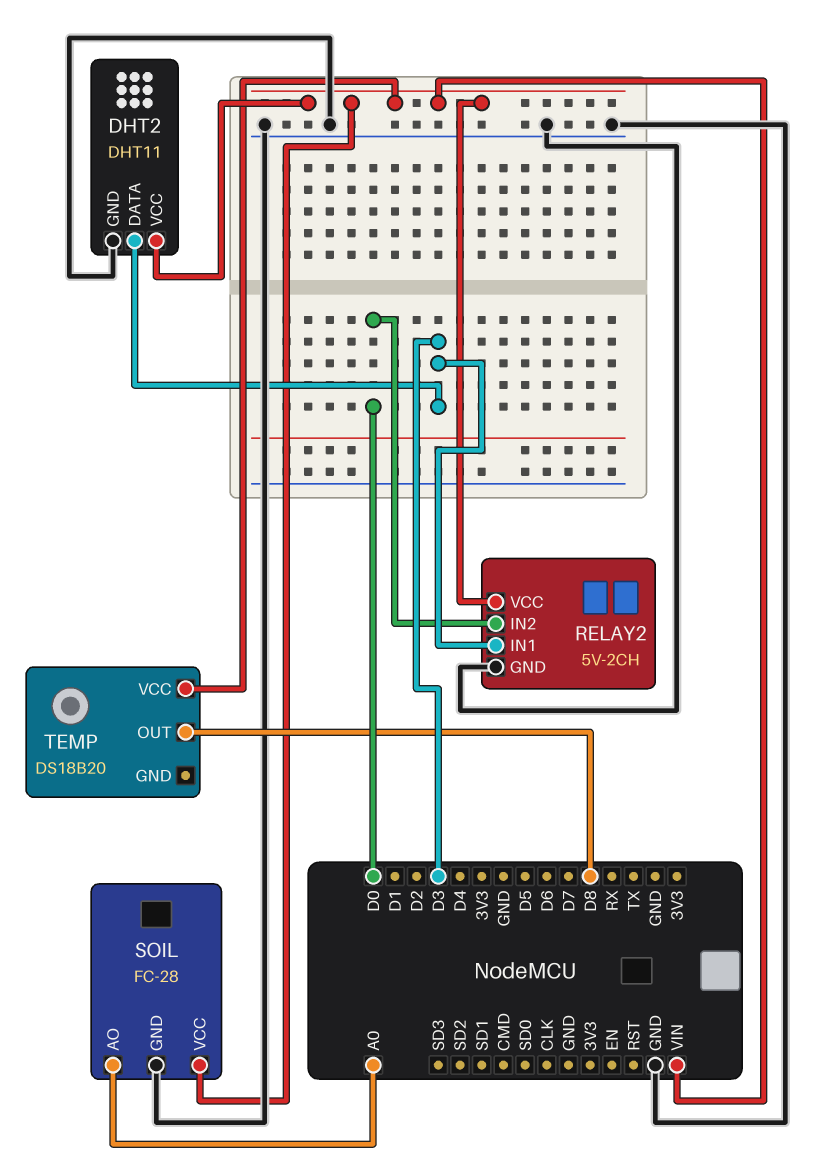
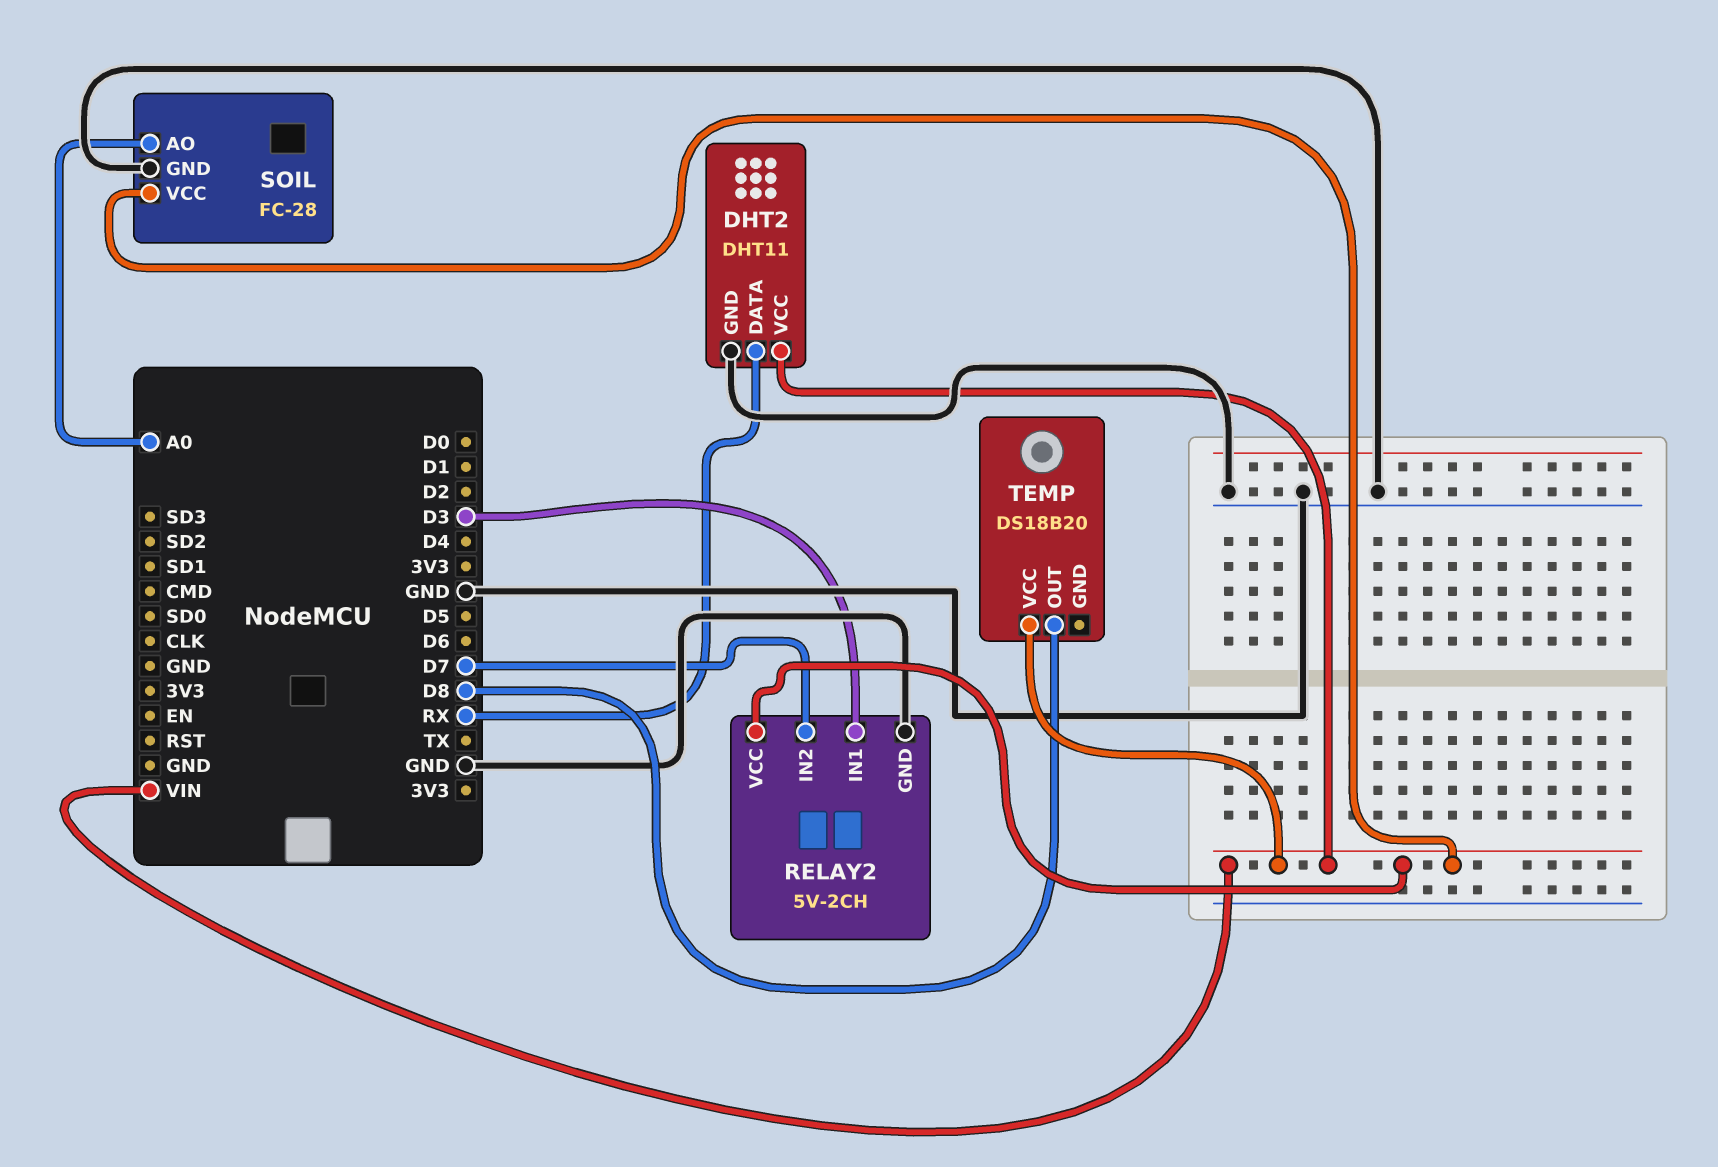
DHT2 pin DATA: D3 -> RX
RELAY2 pin IN2: D0 -> D7

